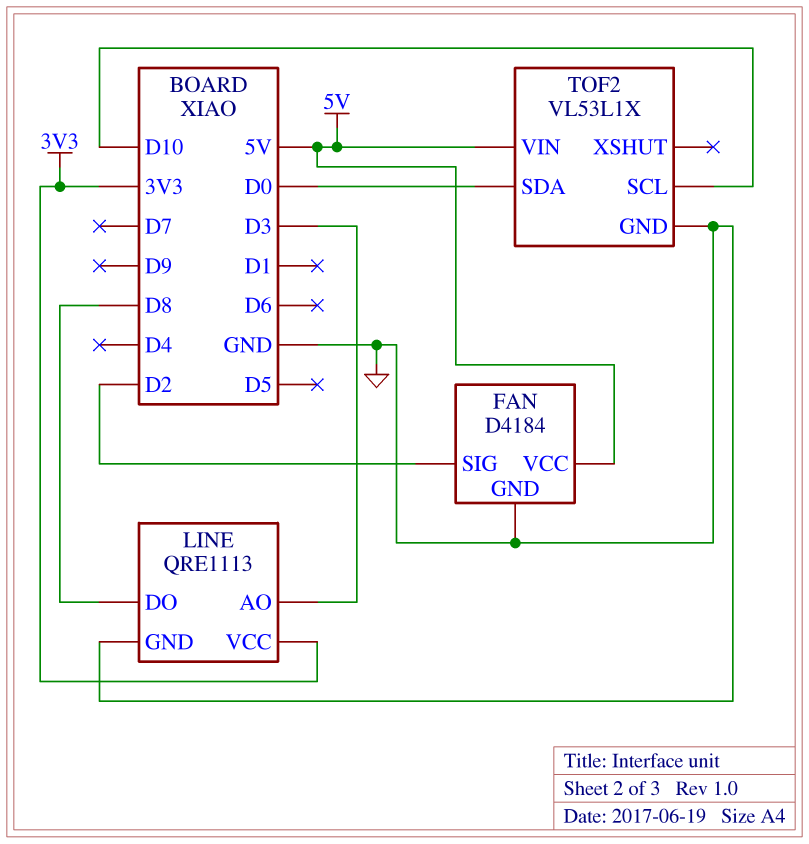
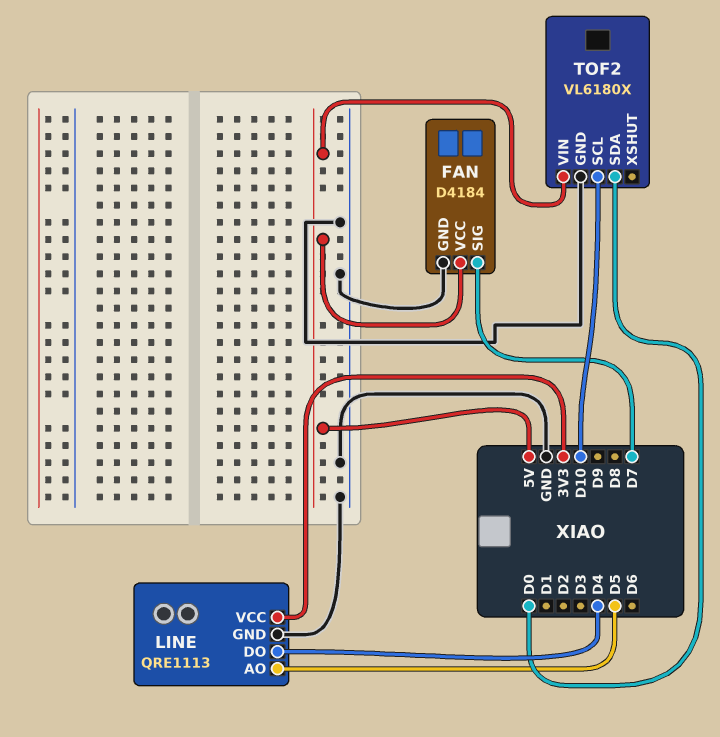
FAN pin SIG: D2 -> D7
LINE pin AO: D3 -> D5
LINE pin DO: D8 -> D4
TOF2: VL53L1X -> VL6180X

